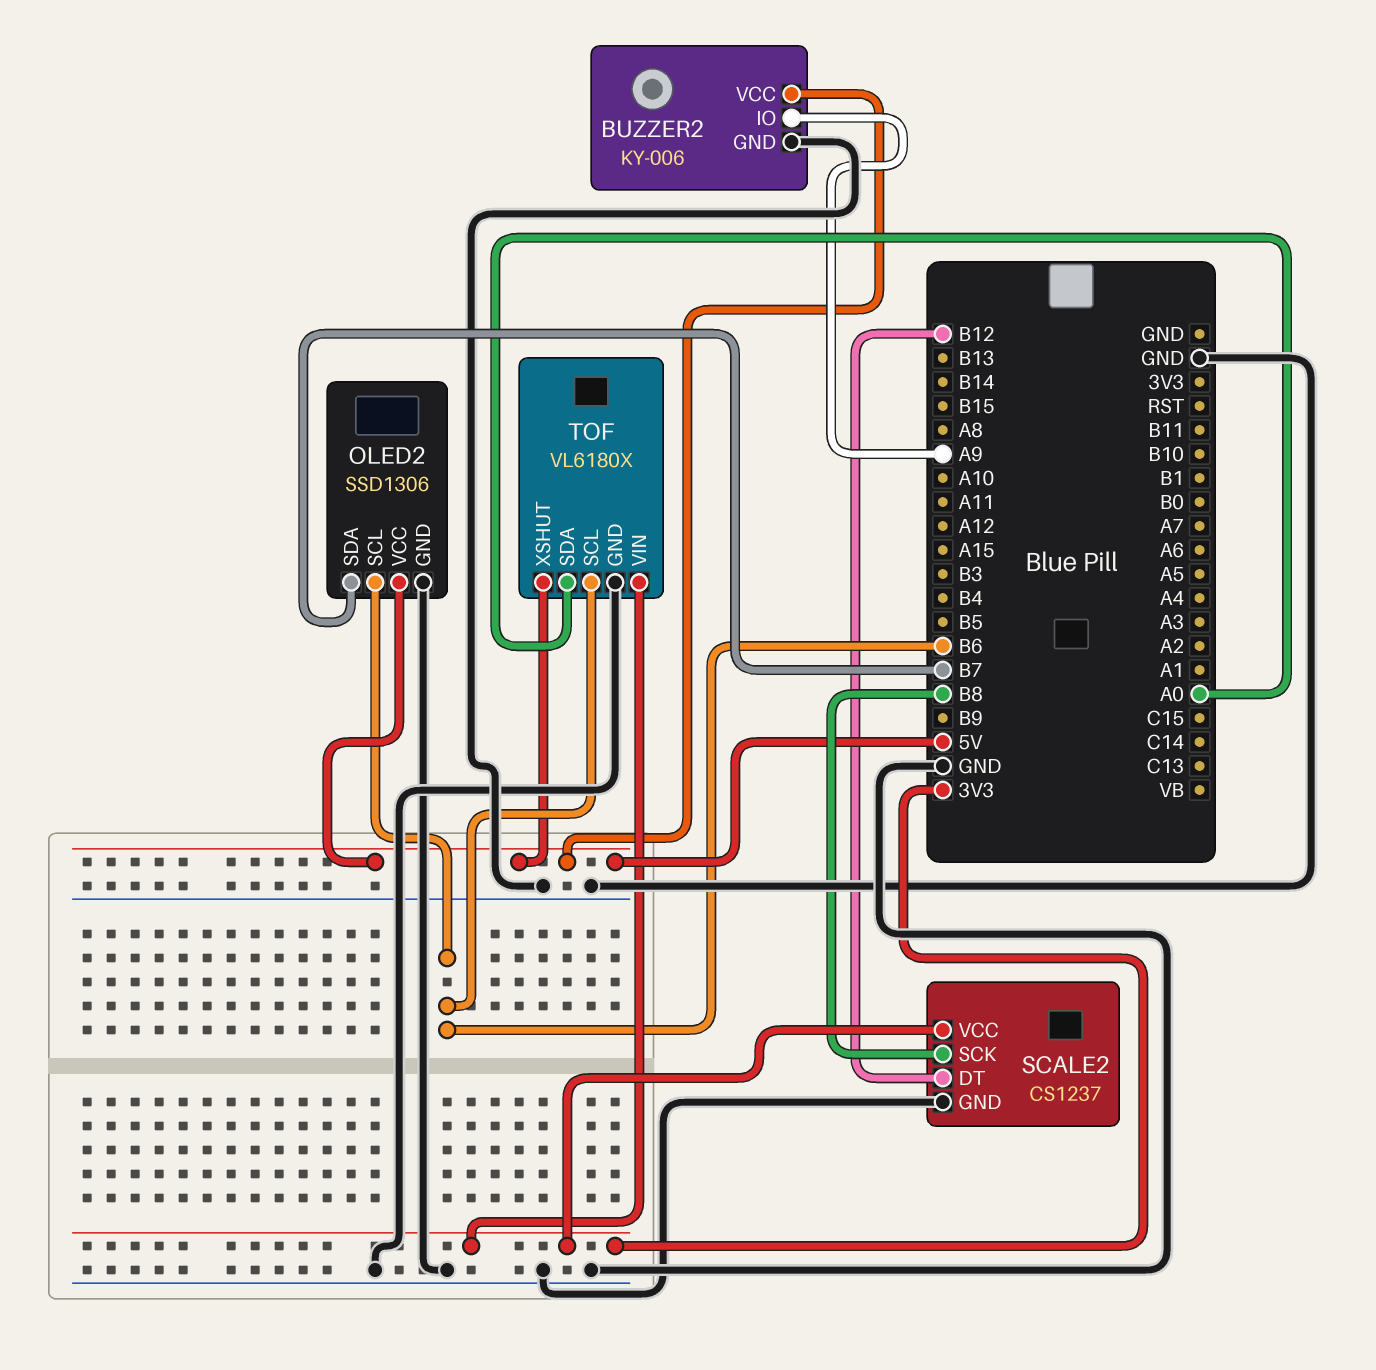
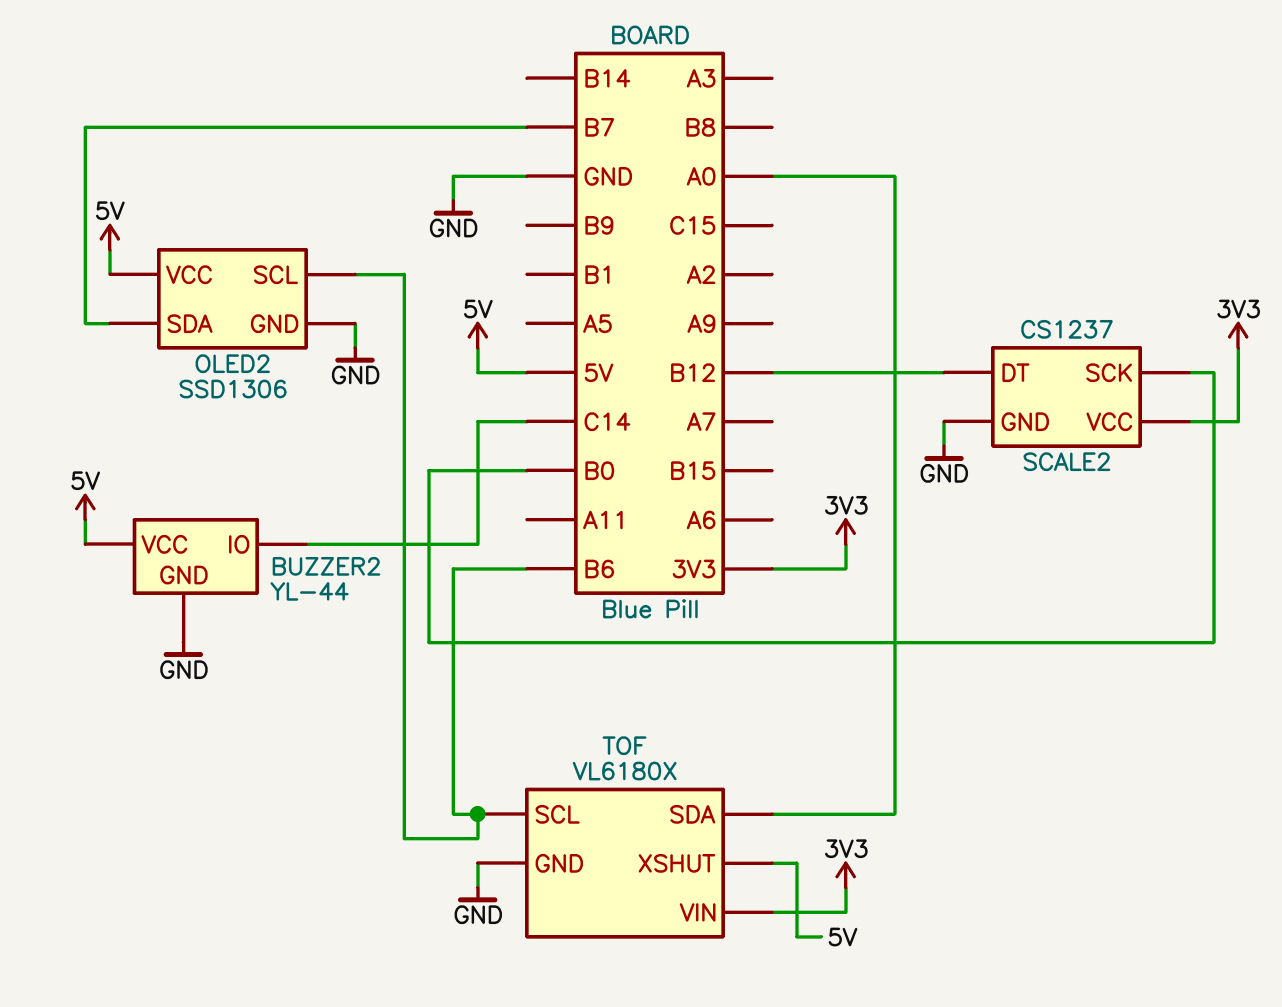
BUZZER2: KY-006 -> YL-44
BUZZER2 pin IO: A9 -> C14
SCALE2 pin SCK: B8 -> B0

